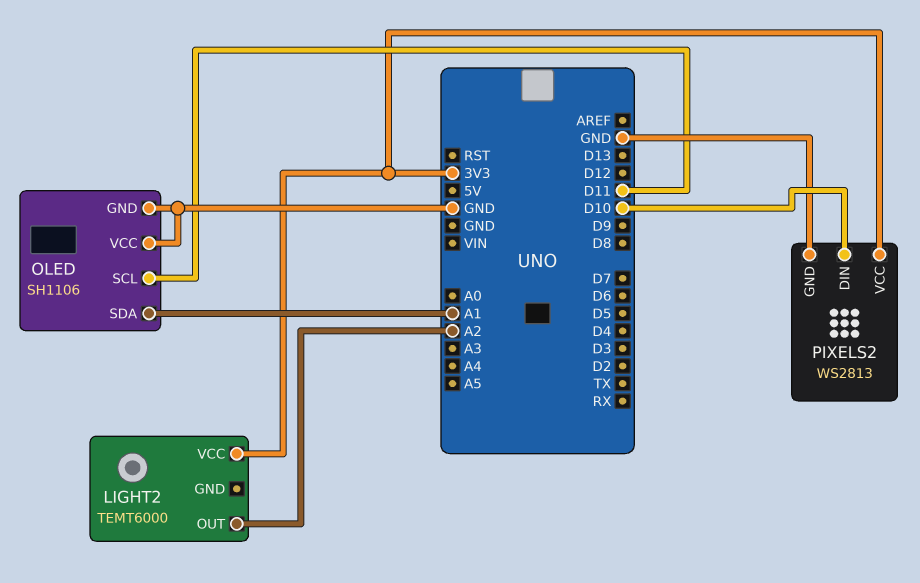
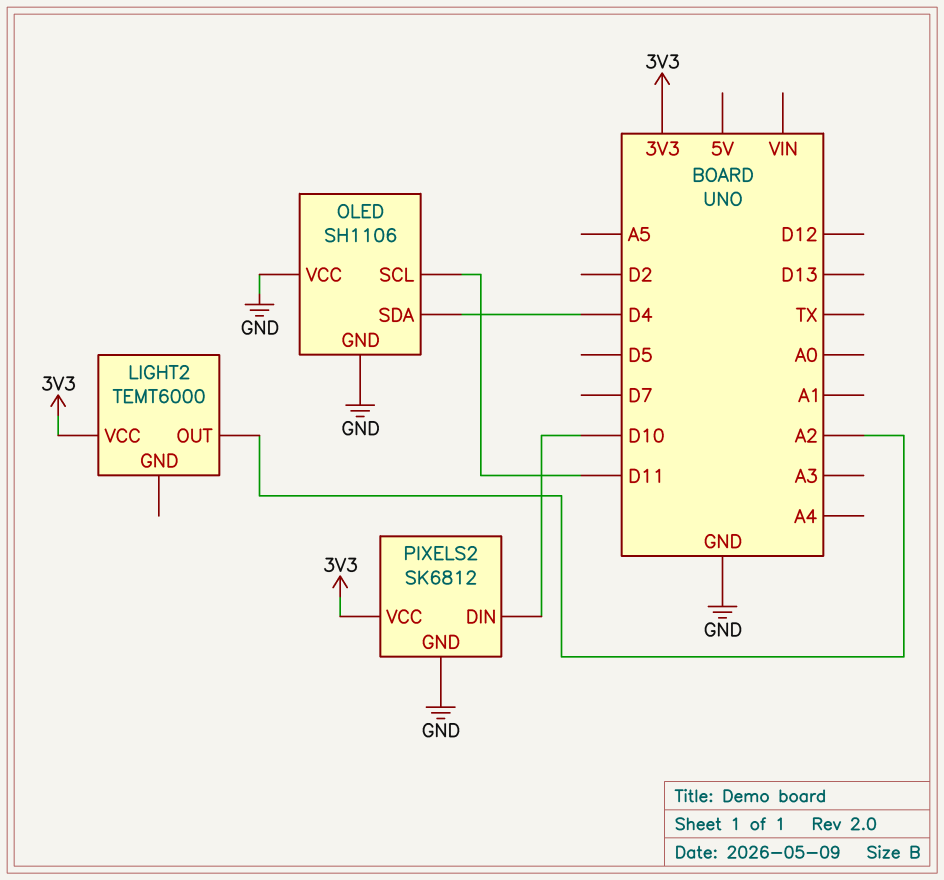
OLED pin SDA: A1 -> D4
PIXELS2: WS2813 -> SK6812

